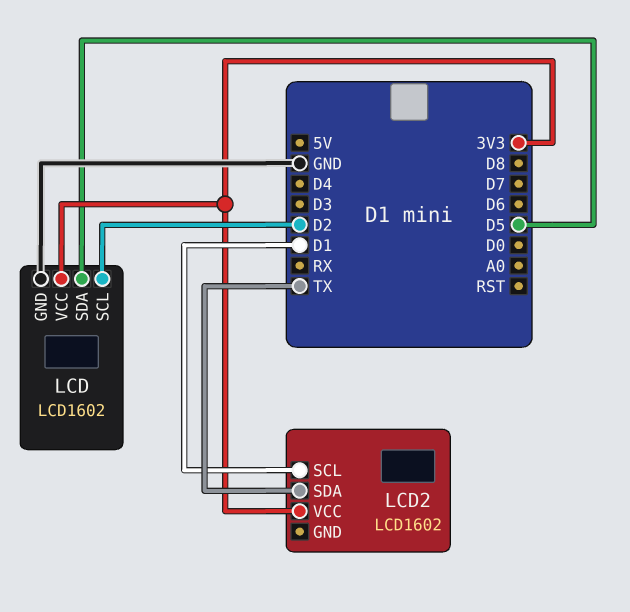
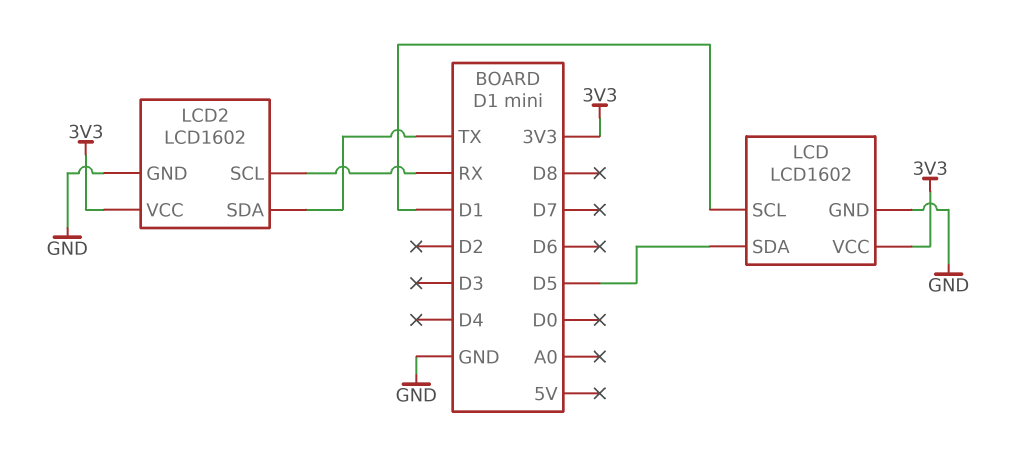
LCD pin SCL: D2 -> D1
LCD2 pin GND: none -> GND
LCD2 pin SCL: D1 -> RX

